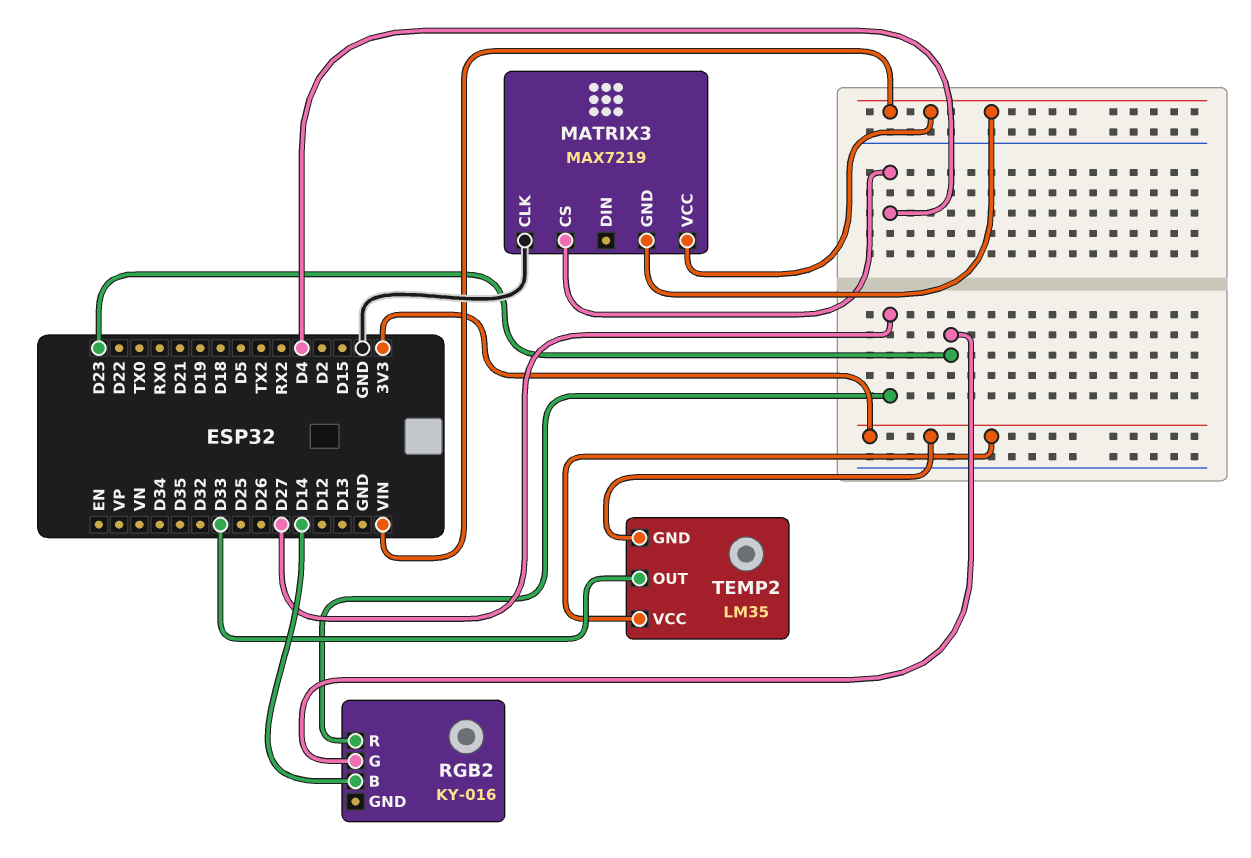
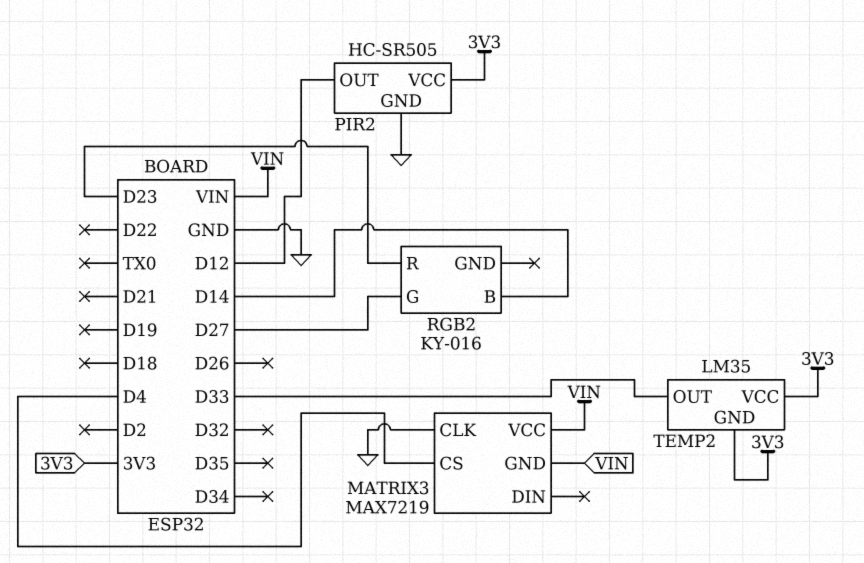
PIR2: none -> HC-SR505
PIR2 pin GND: none -> GND
PIR2 pin OUT: none -> D12
PIR2 pin VCC: none -> 3V3
RGB2 pin G: D23 -> D27
RGB2 pin R: D27 -> D23

